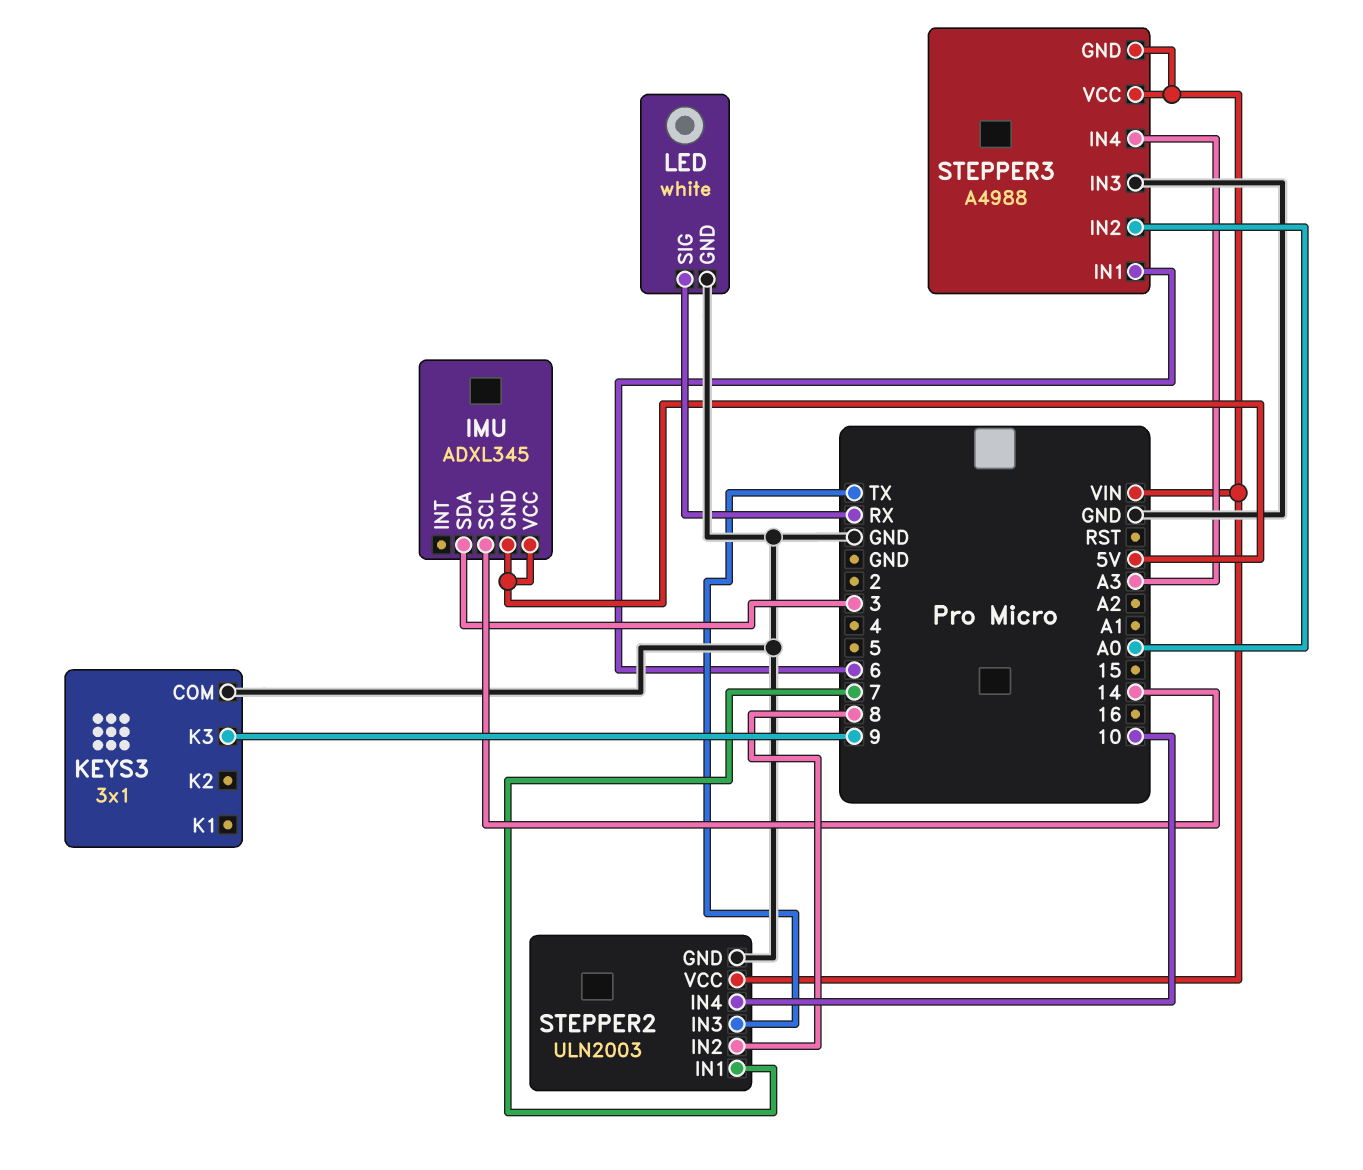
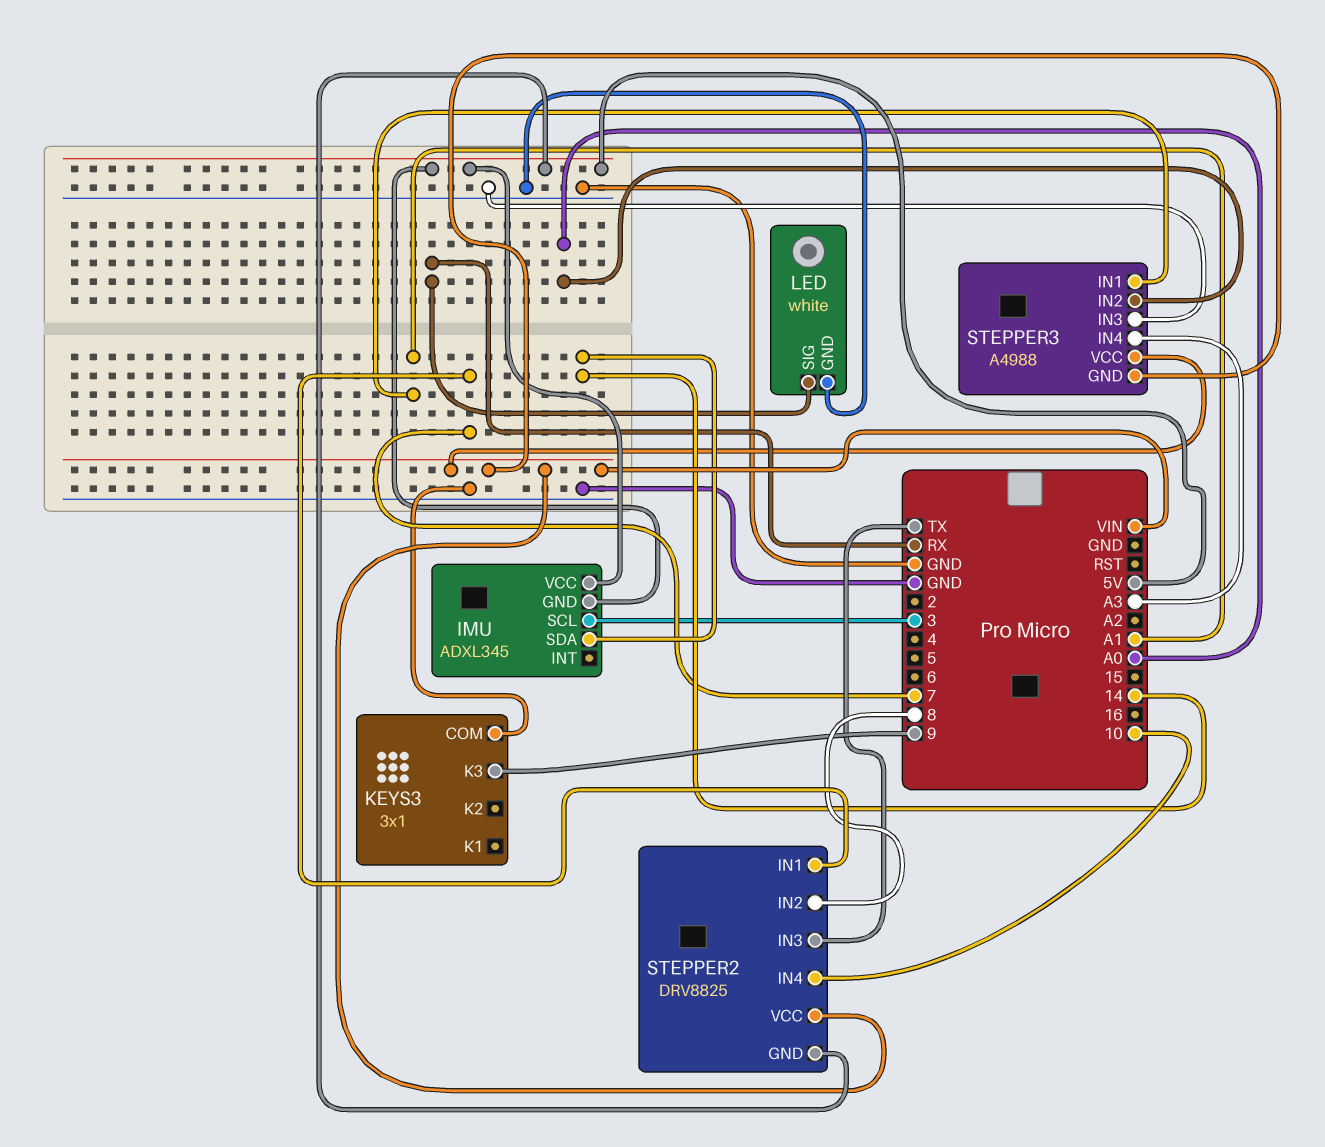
IMU pin SCL: 14 -> 3
IMU pin SDA: 3 -> 14
STEPPER2: ULN2003 -> DRV8825
STEPPER2 pin GND: GND -> 5V
STEPPER3 pin IN1: 6 -> A1

